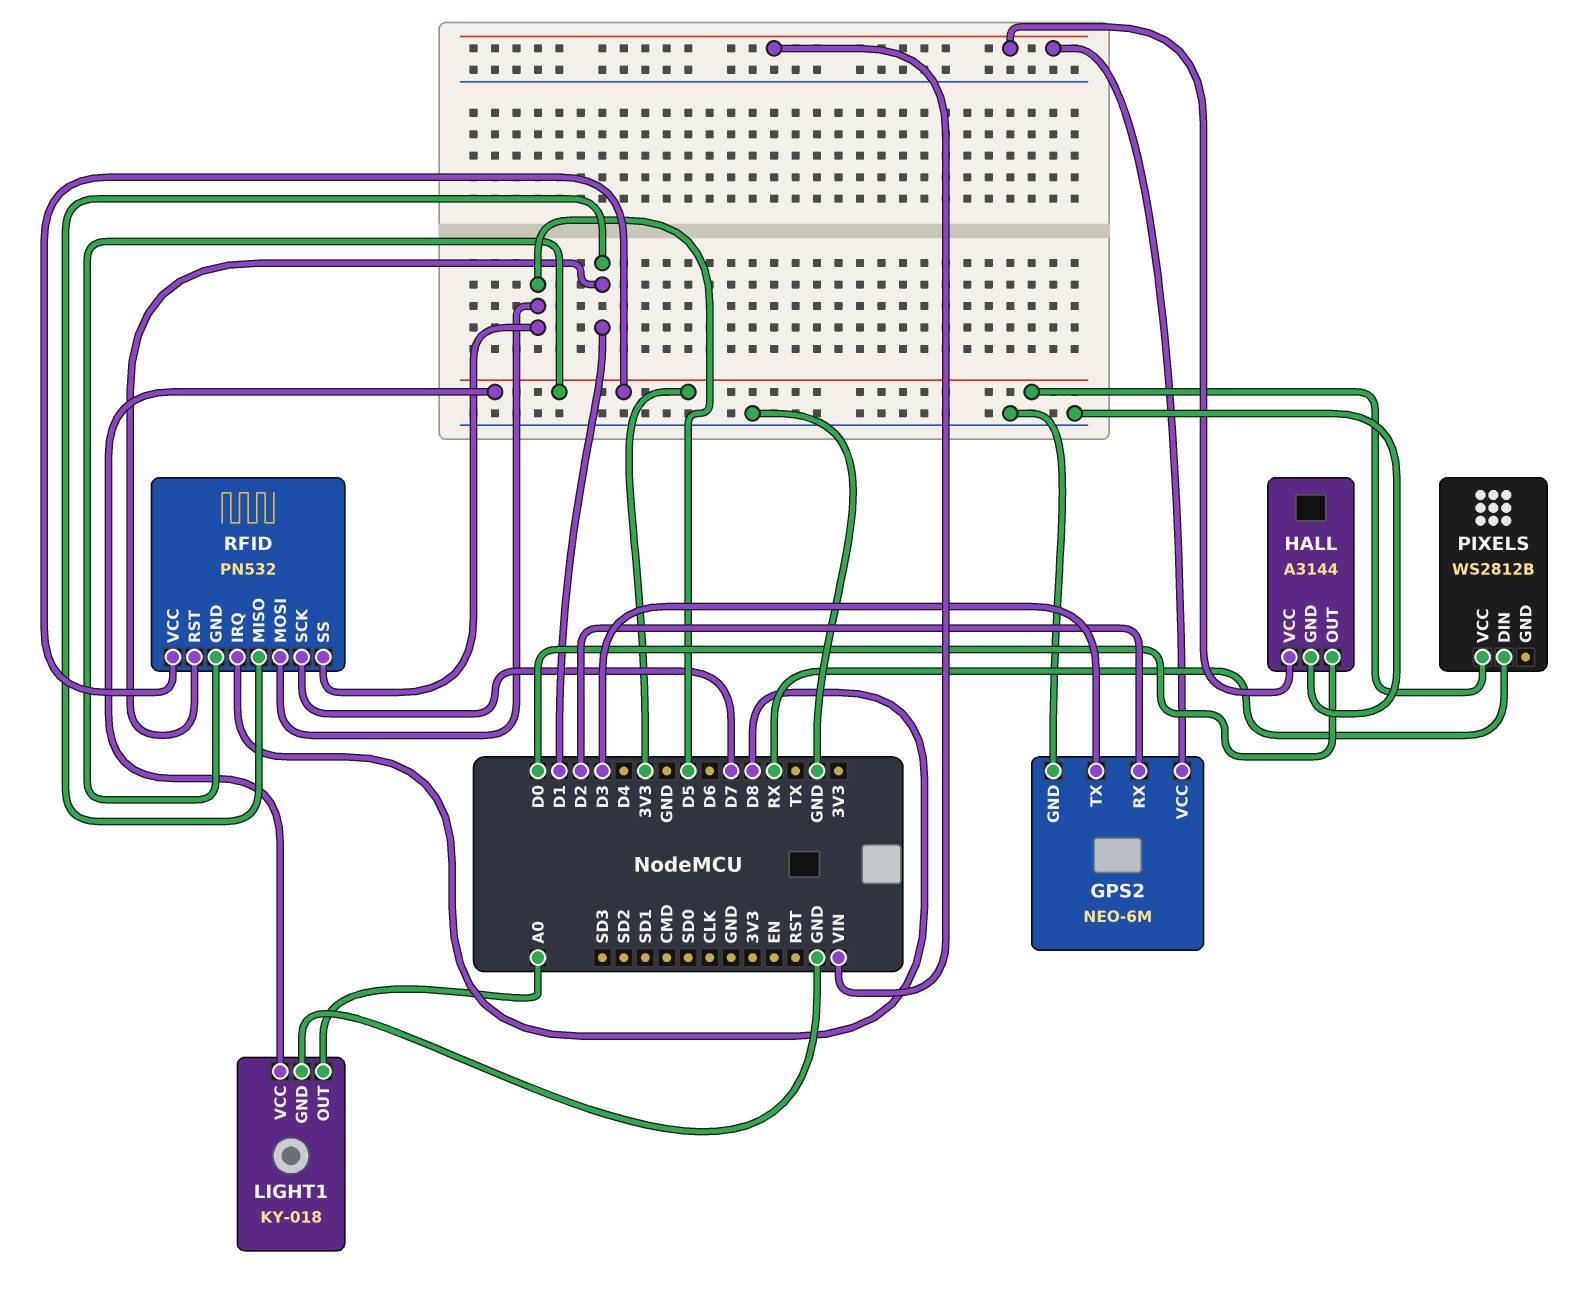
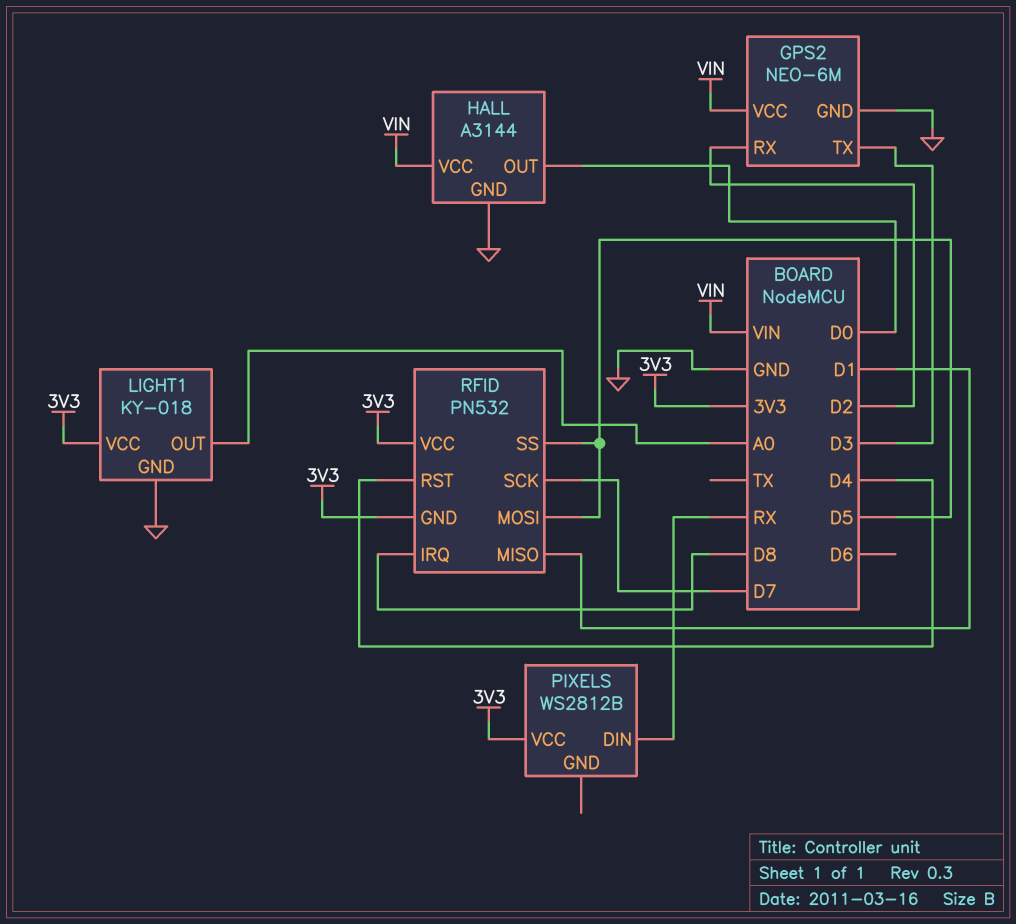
RFID pin RST: D1 -> D4

